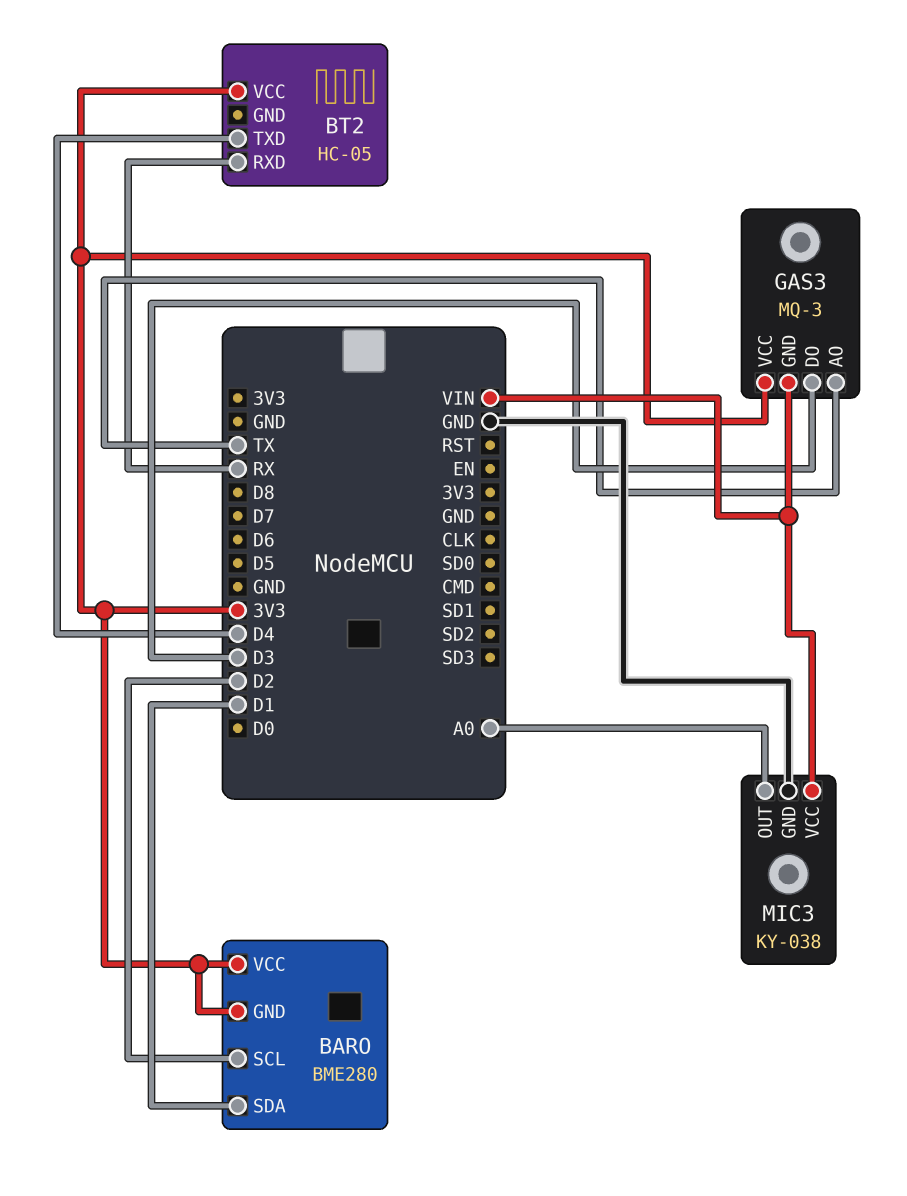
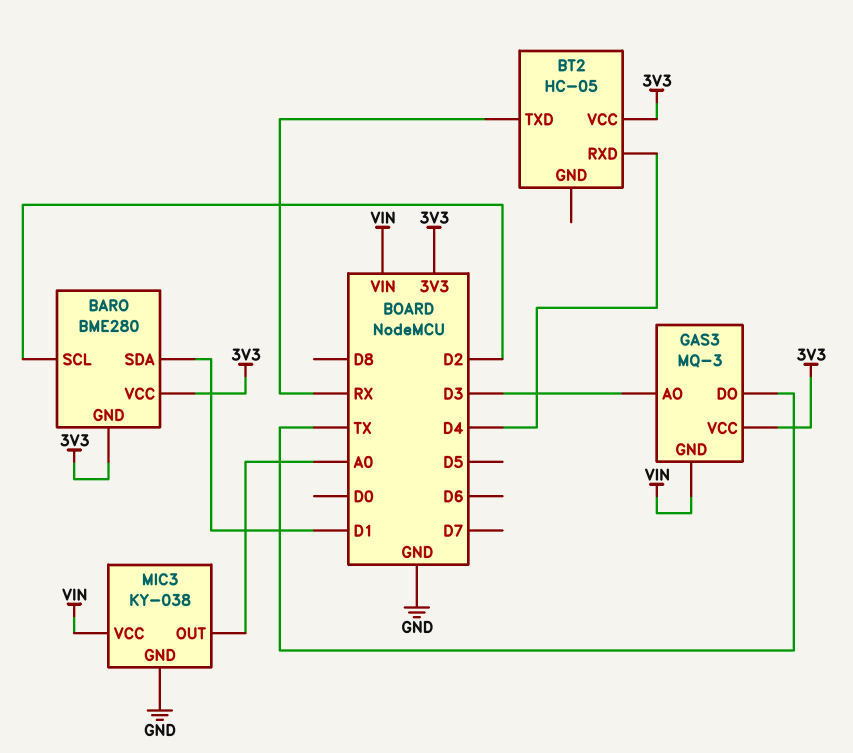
BT2 pin RXD: RX -> D4
BT2 pin TXD: D4 -> RX
GAS3 pin AO: TX -> D3
GAS3 pin DO: D3 -> TX

